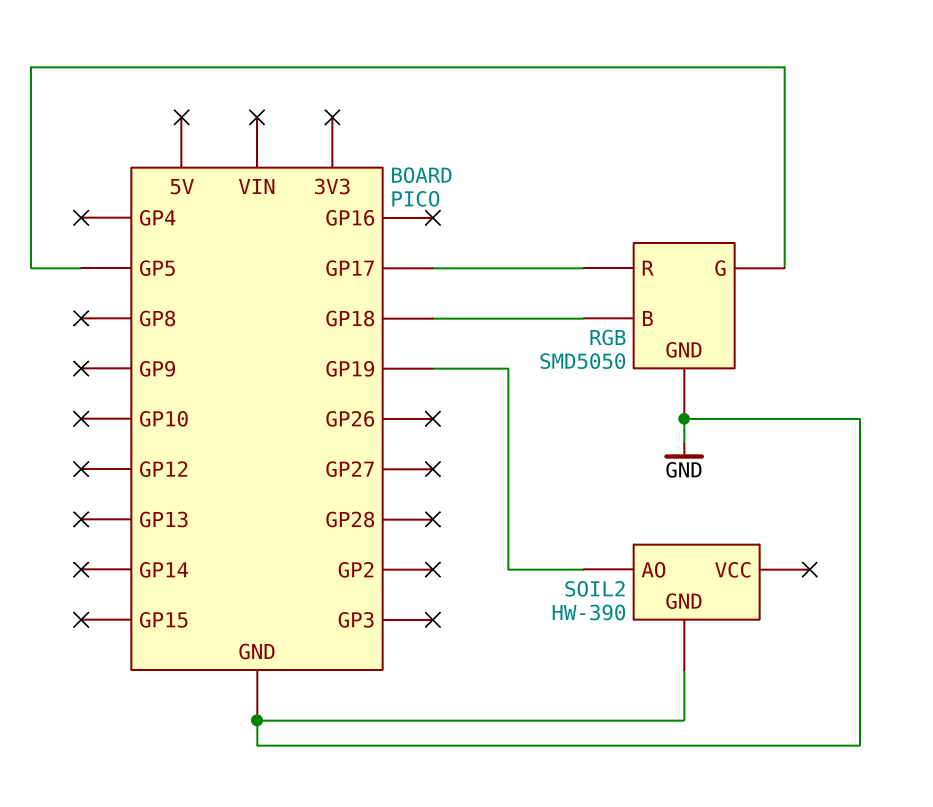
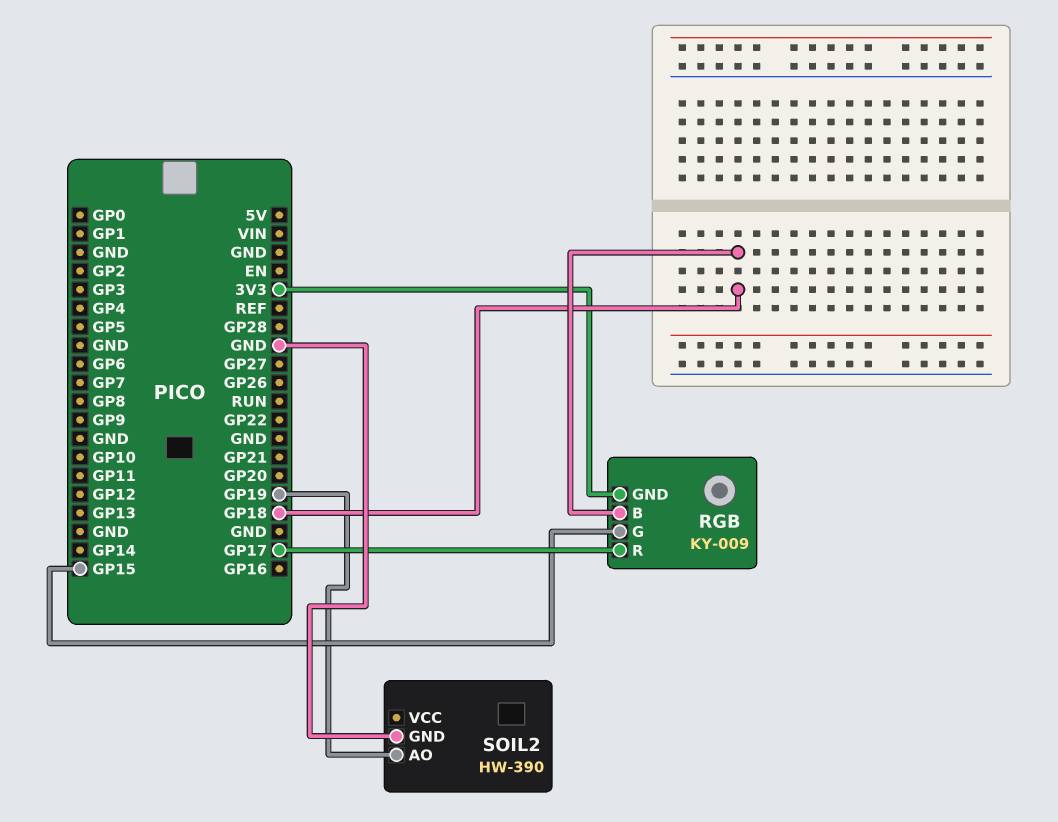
RGB: SMD5050 -> KY-009
RGB pin G: GP5 -> GP15
RGB pin GND: GND -> 3V3

